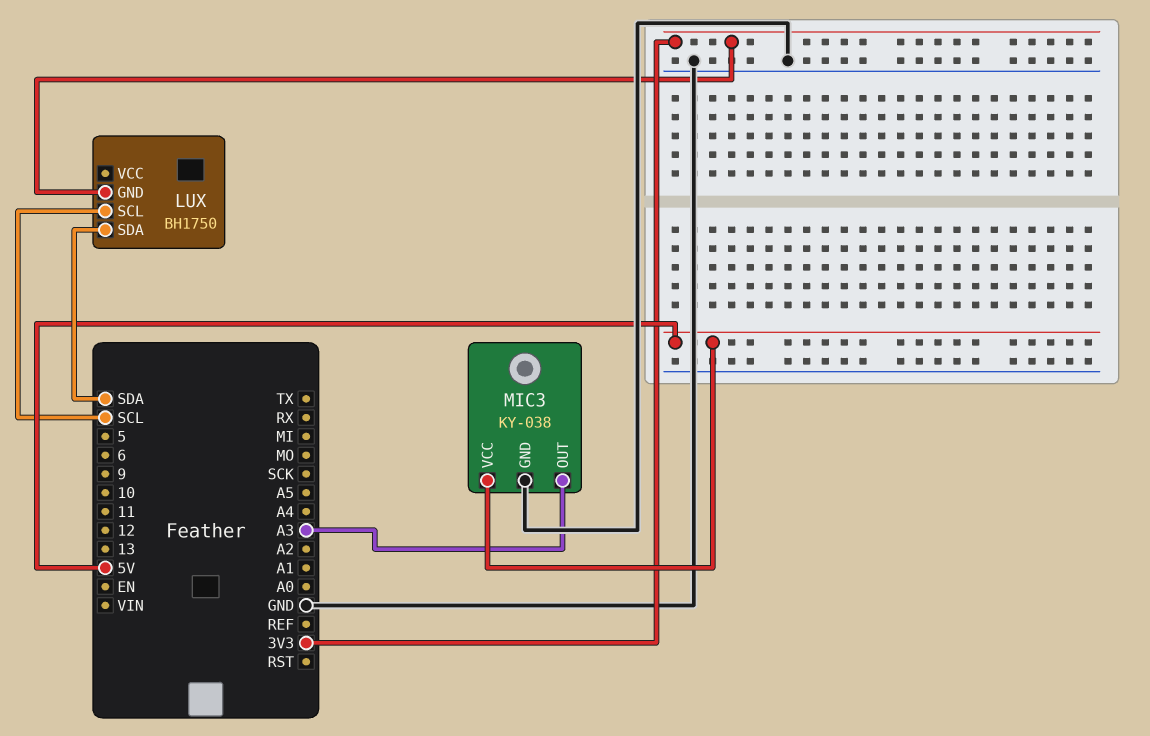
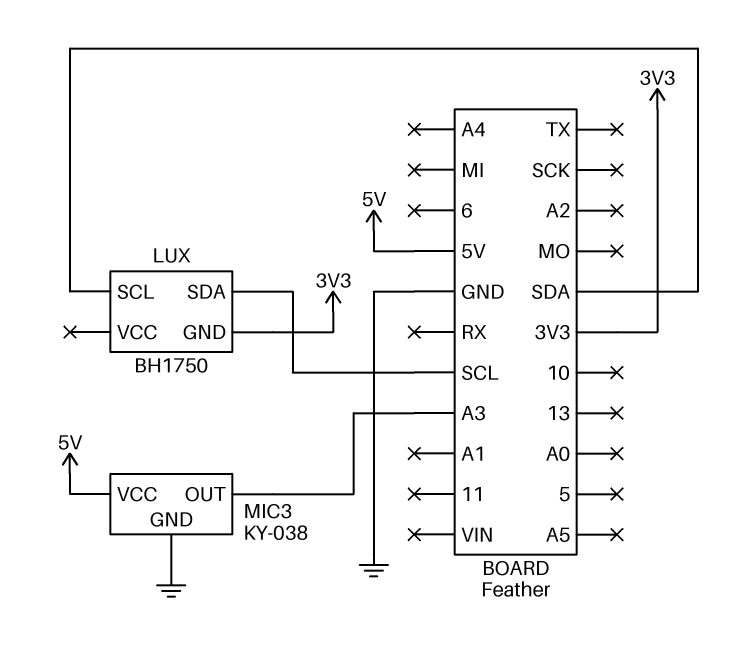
LUX pin SCL: SCL -> SDA
LUX pin SDA: SDA -> SCL

